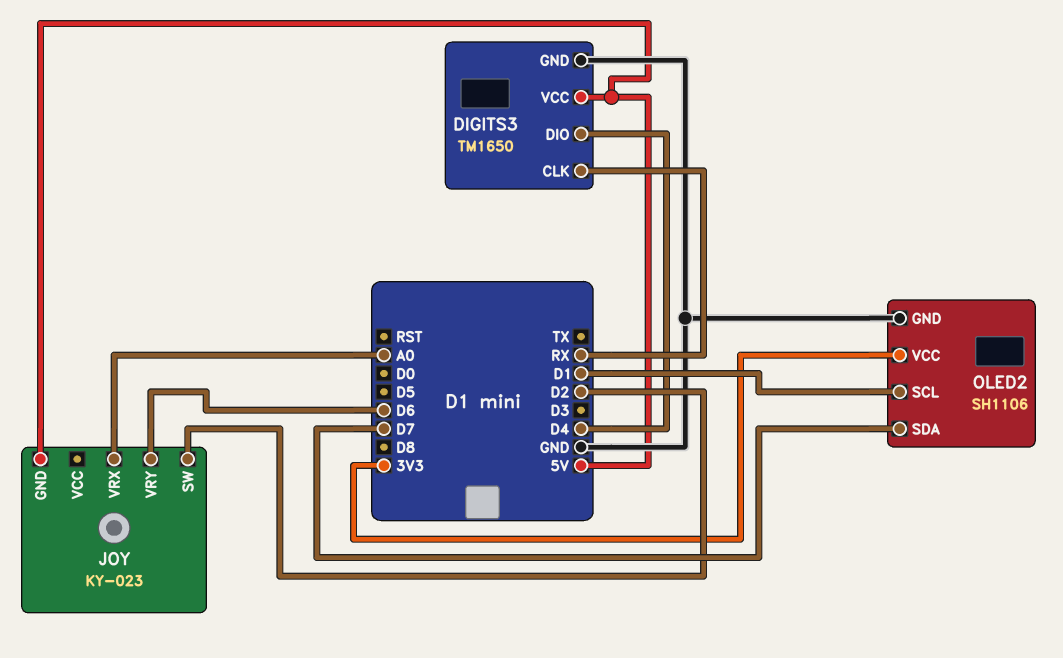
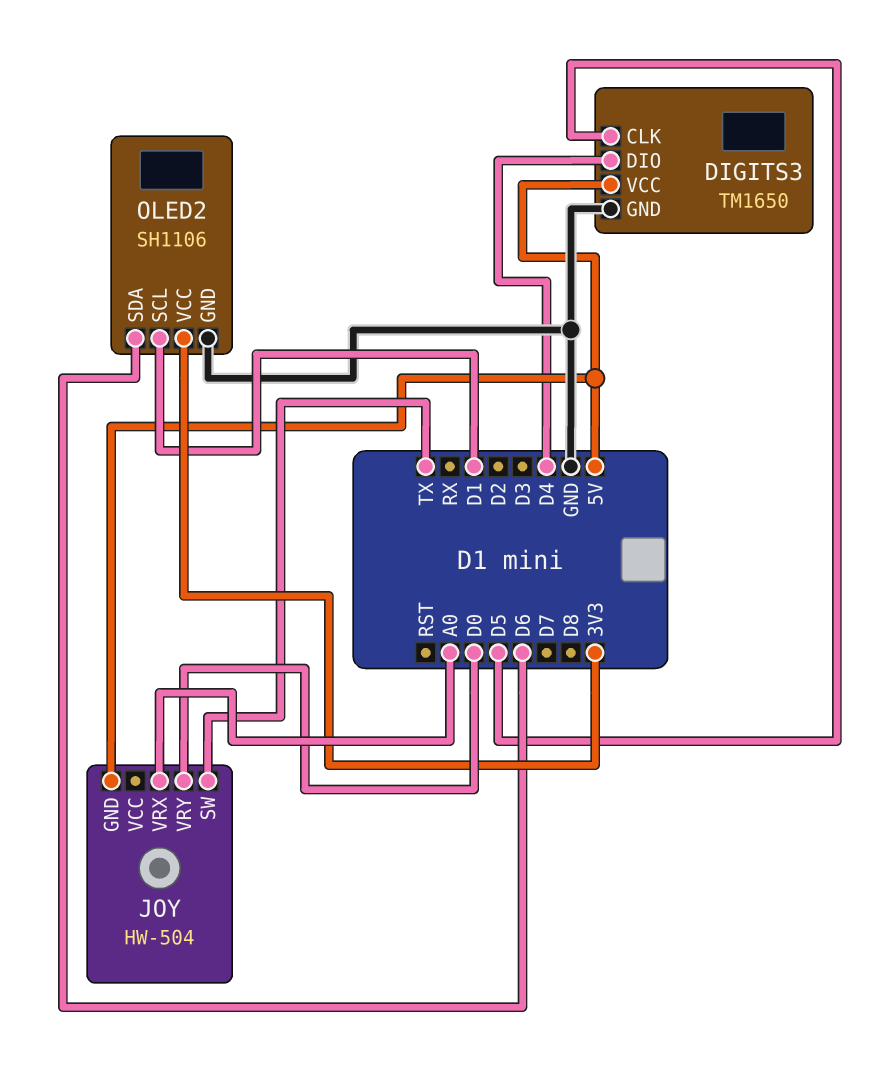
DIGITS3 pin CLK: RX -> D5
JOY: KY-023 -> HW-504
JOY pin SW: D2 -> TX
JOY pin VRY: D6 -> D0
OLED2 pin SDA: D7 -> D6

